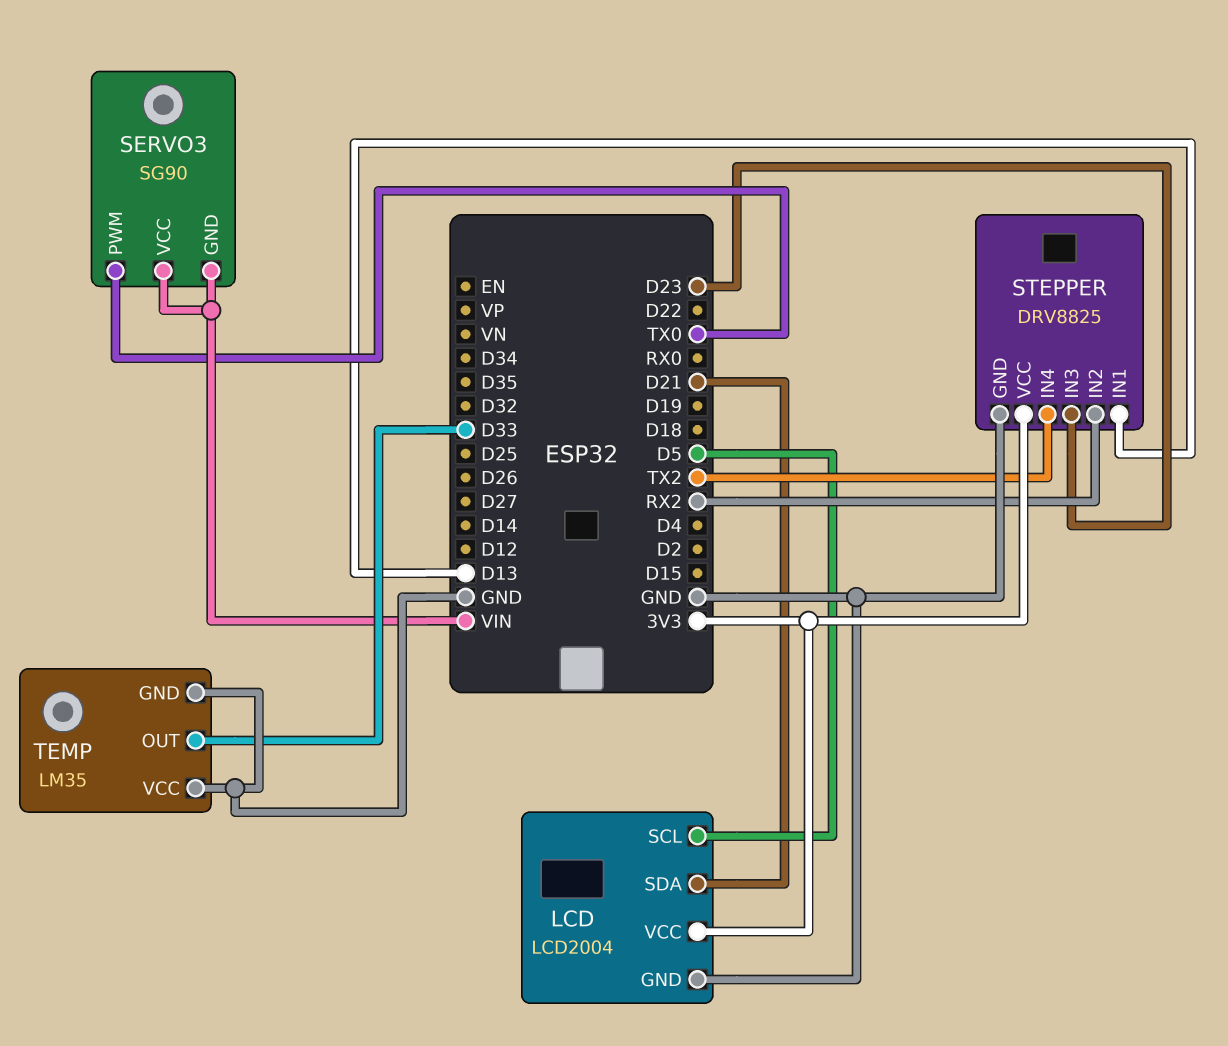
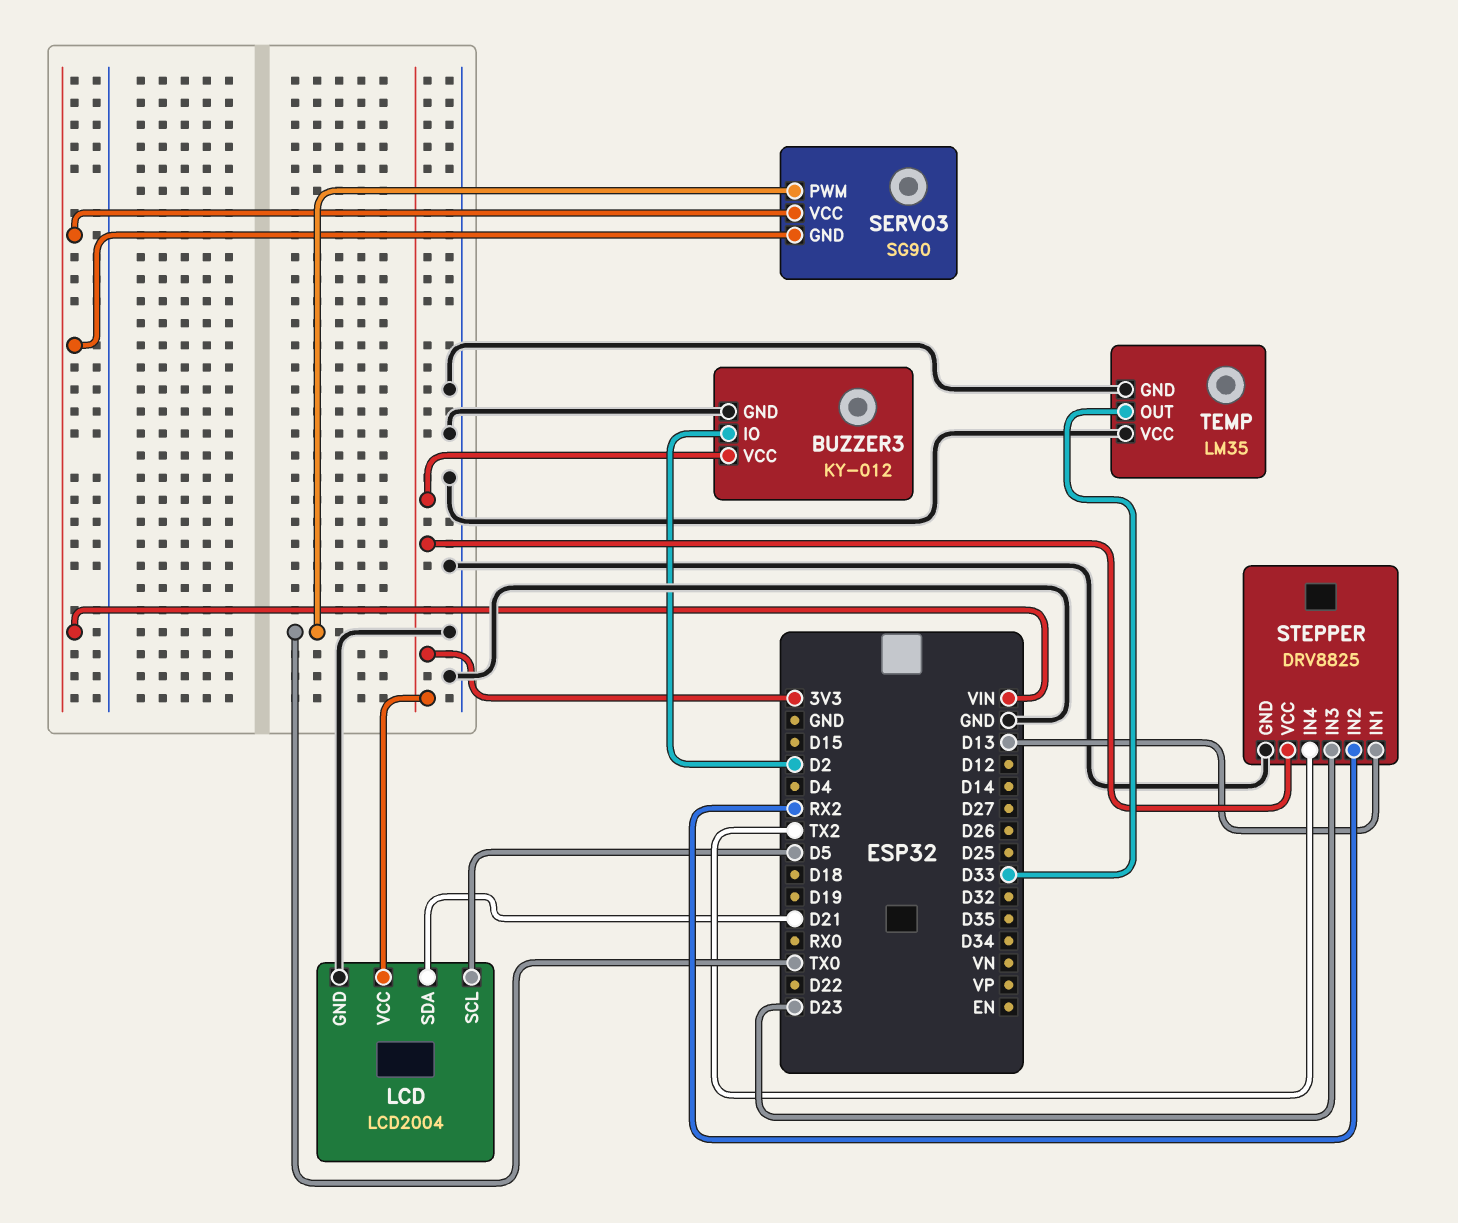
BUZZER3: none -> KY-012
BUZZER3 pin GND: none -> GND
BUZZER3 pin IO: none -> D2
BUZZER3 pin VCC: none -> 3V3

